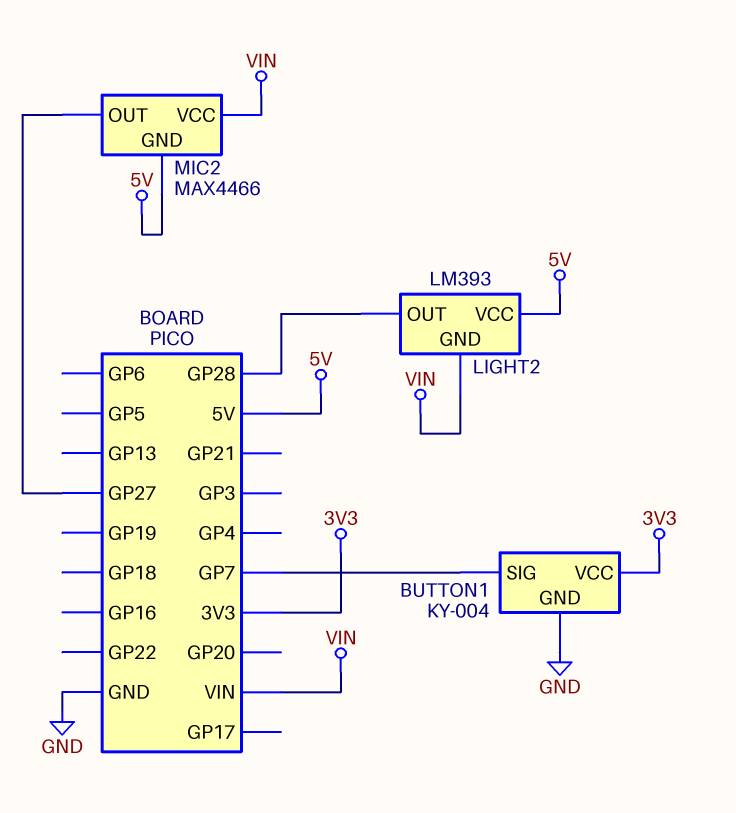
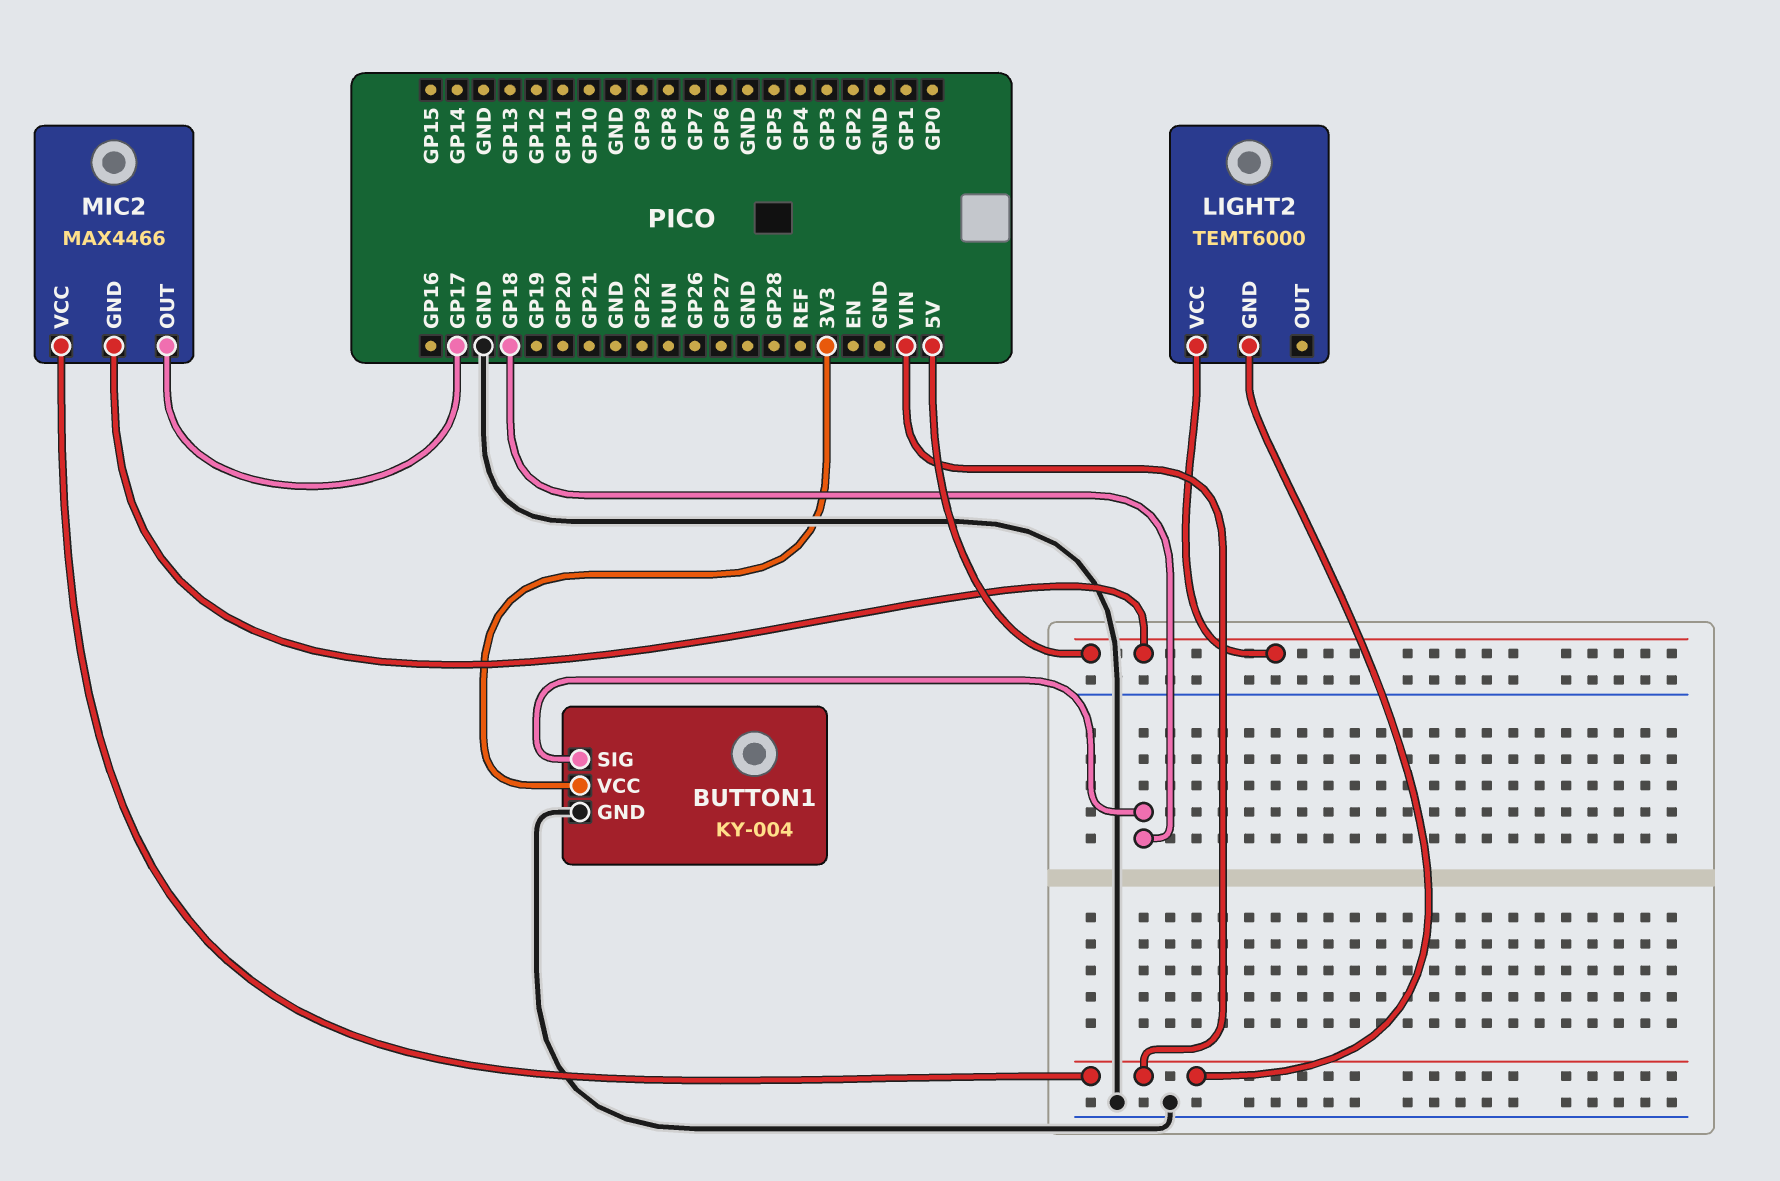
BUTTON1 pin SIG: GP7 -> GP18
LIGHT2: LM393 -> TEMT6000
LIGHT2 pin OUT: GP28 -> none
MIC2 pin OUT: GP27 -> GP17

